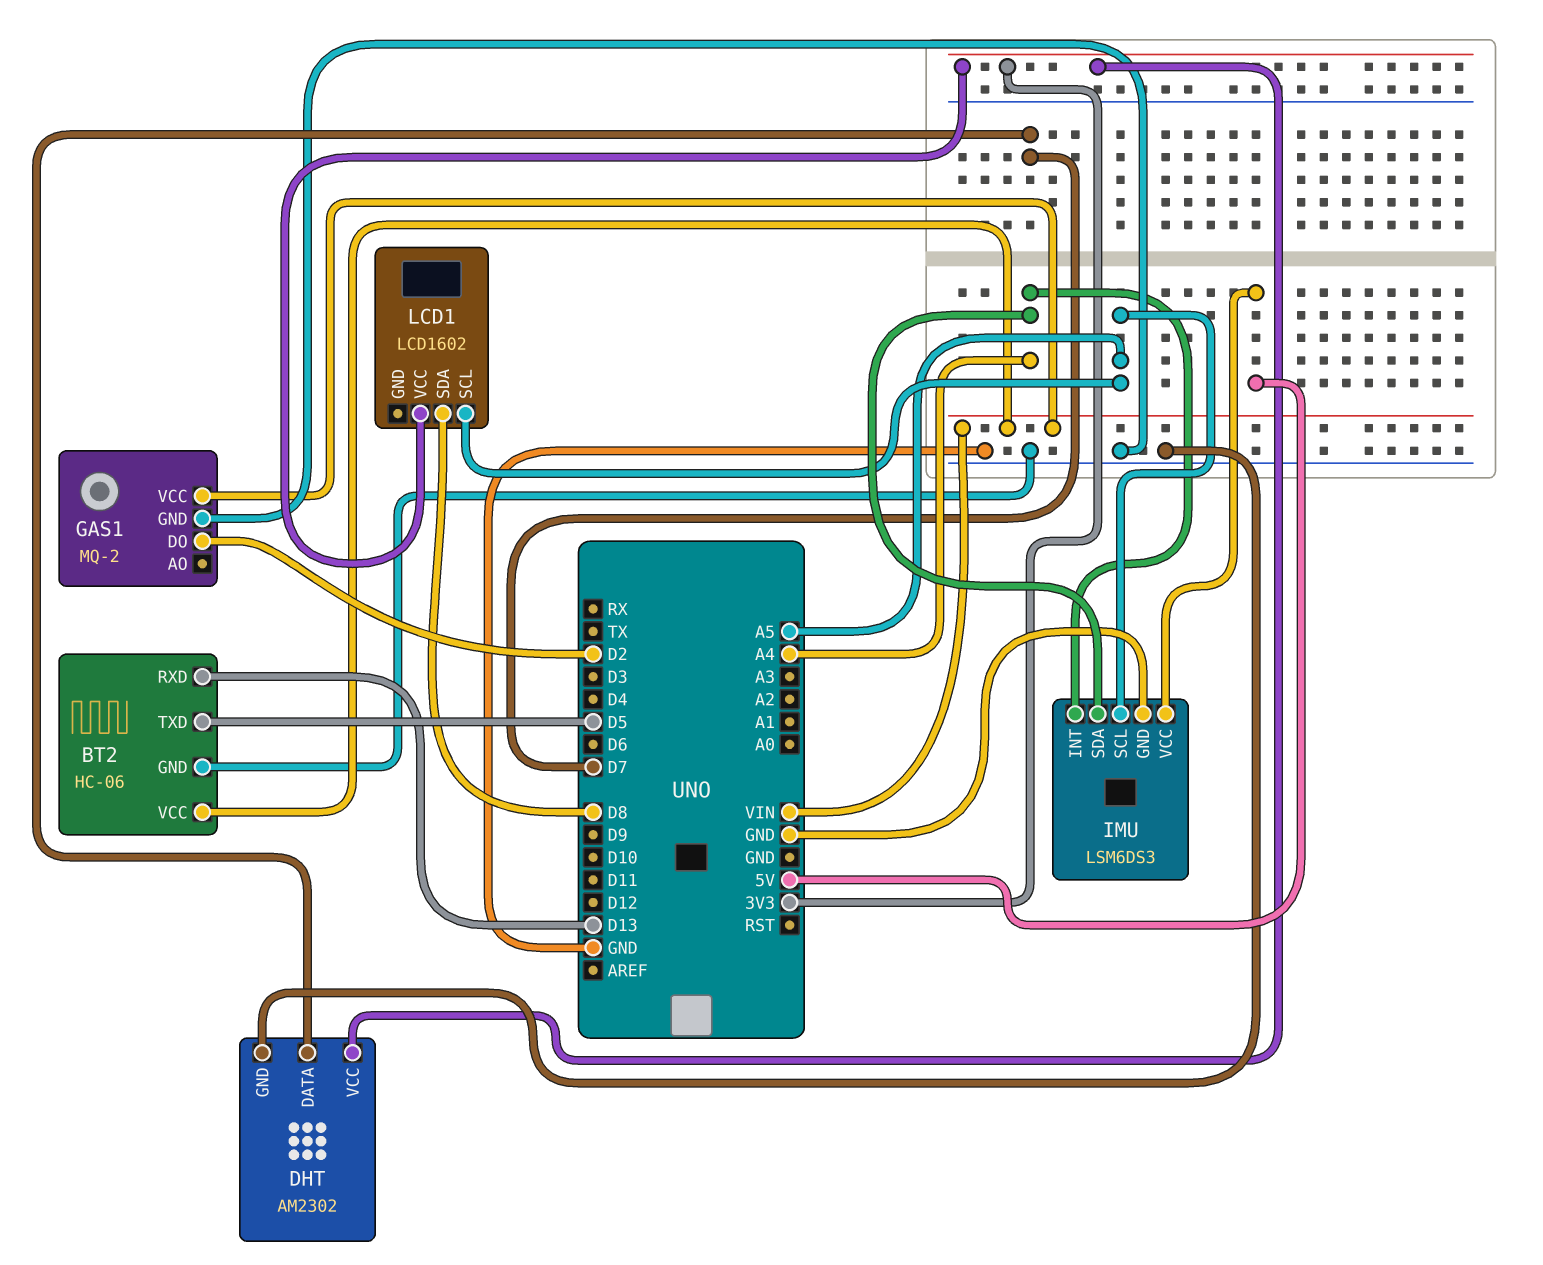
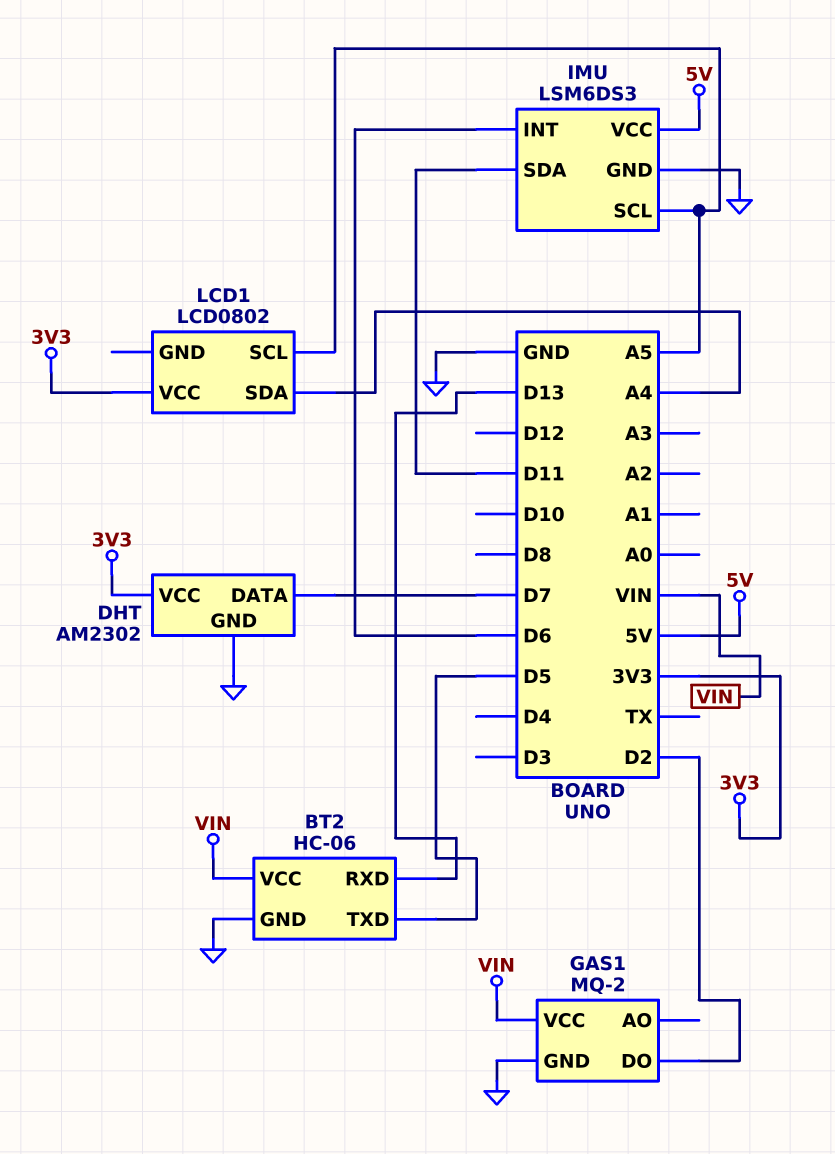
IMU pin INT: A4 -> D6
IMU pin SDA: A4 -> D11
LCD1: LCD1602 -> LCD0802
LCD1 pin SDA: D8 -> A4

